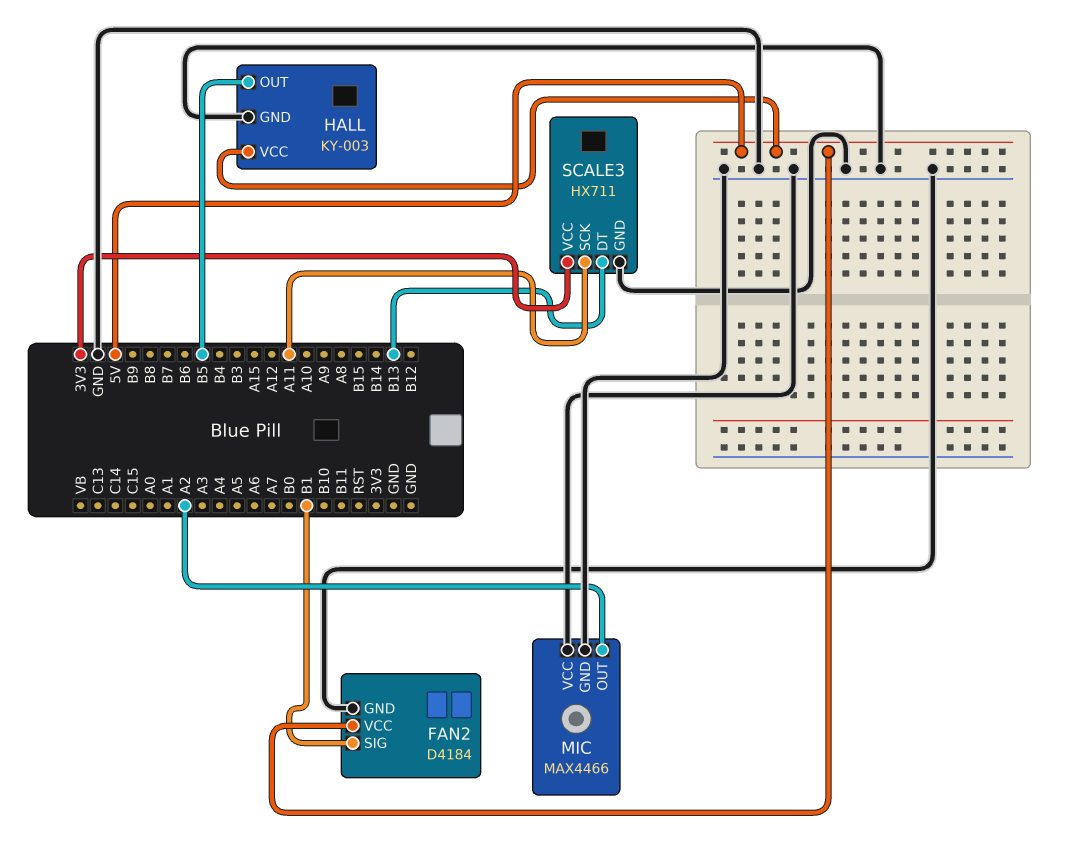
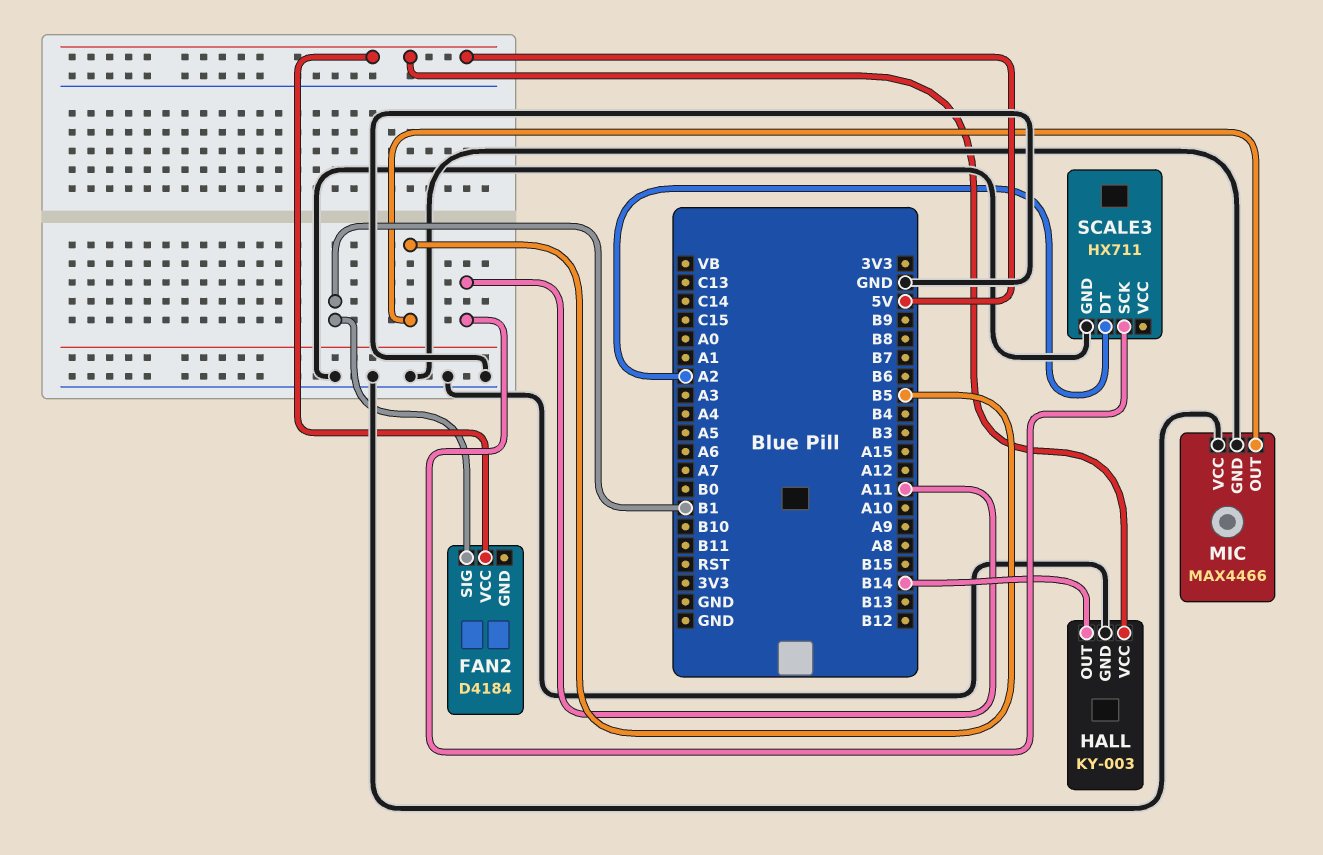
FAN2 pin GND: GND -> none
HALL pin OUT: B5 -> B14
MIC pin OUT: A2 -> B5
SCALE3 pin DT: B13 -> A2
SCALE3 pin VCC: 3V3 -> none

